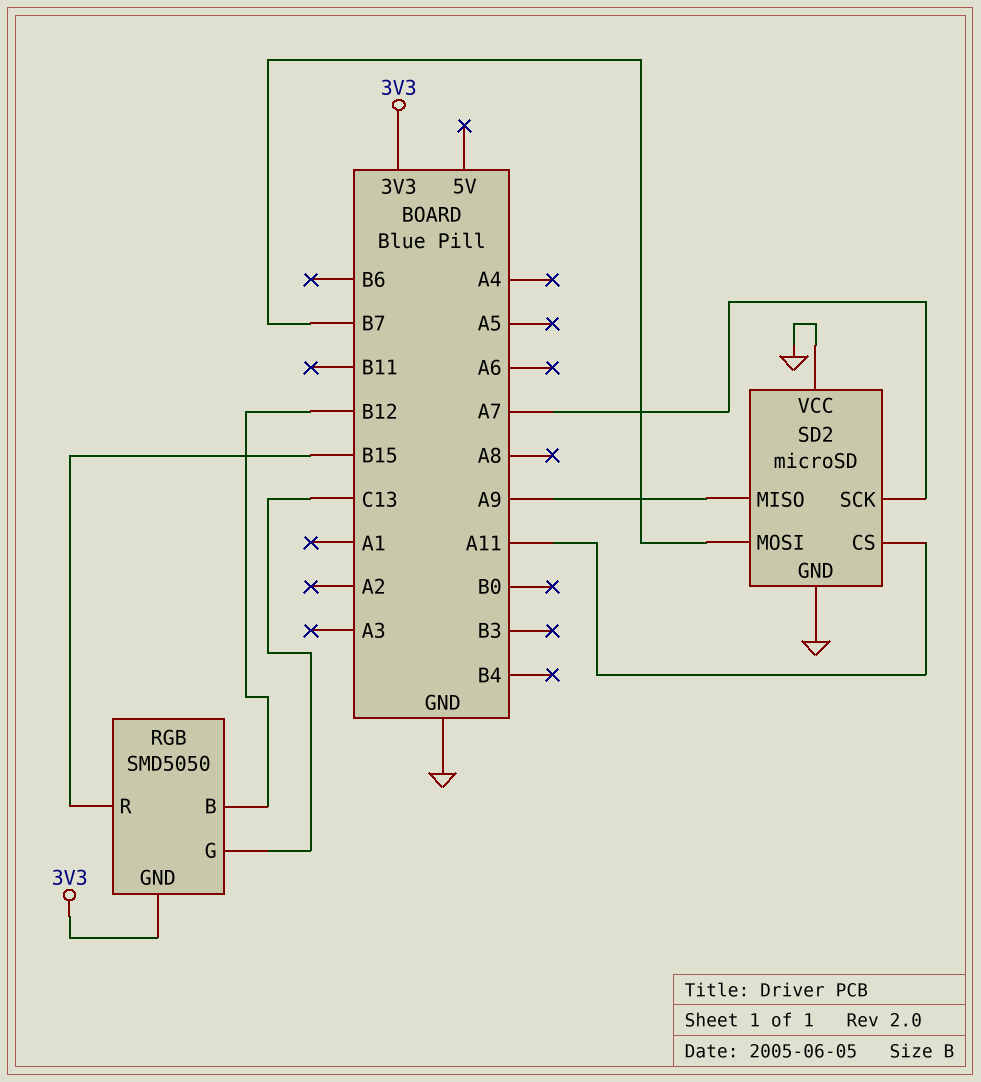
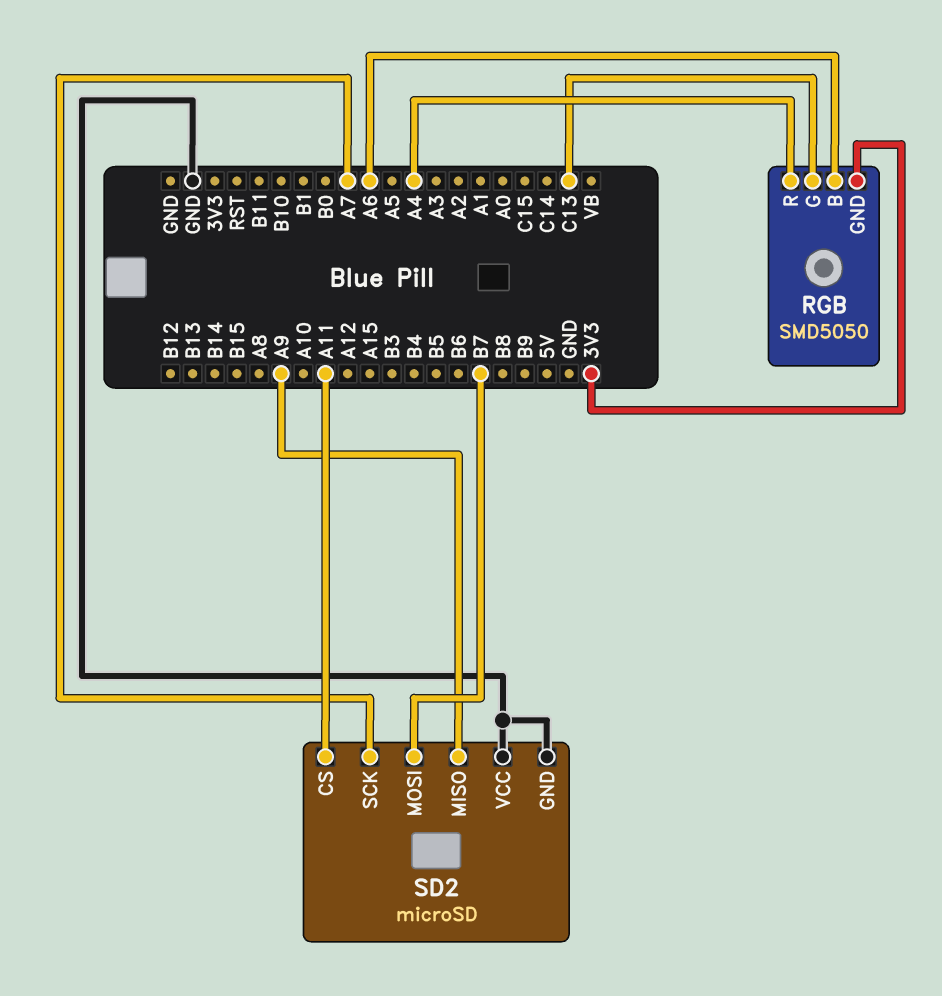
RGB pin B: B12 -> A6
RGB pin R: B15 -> A4

